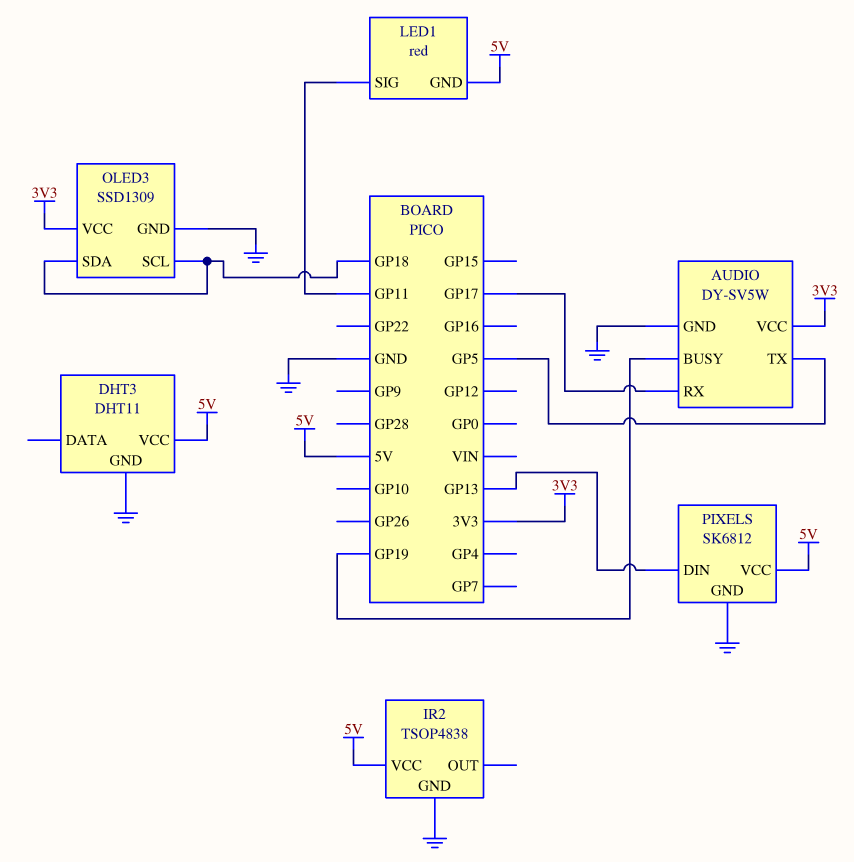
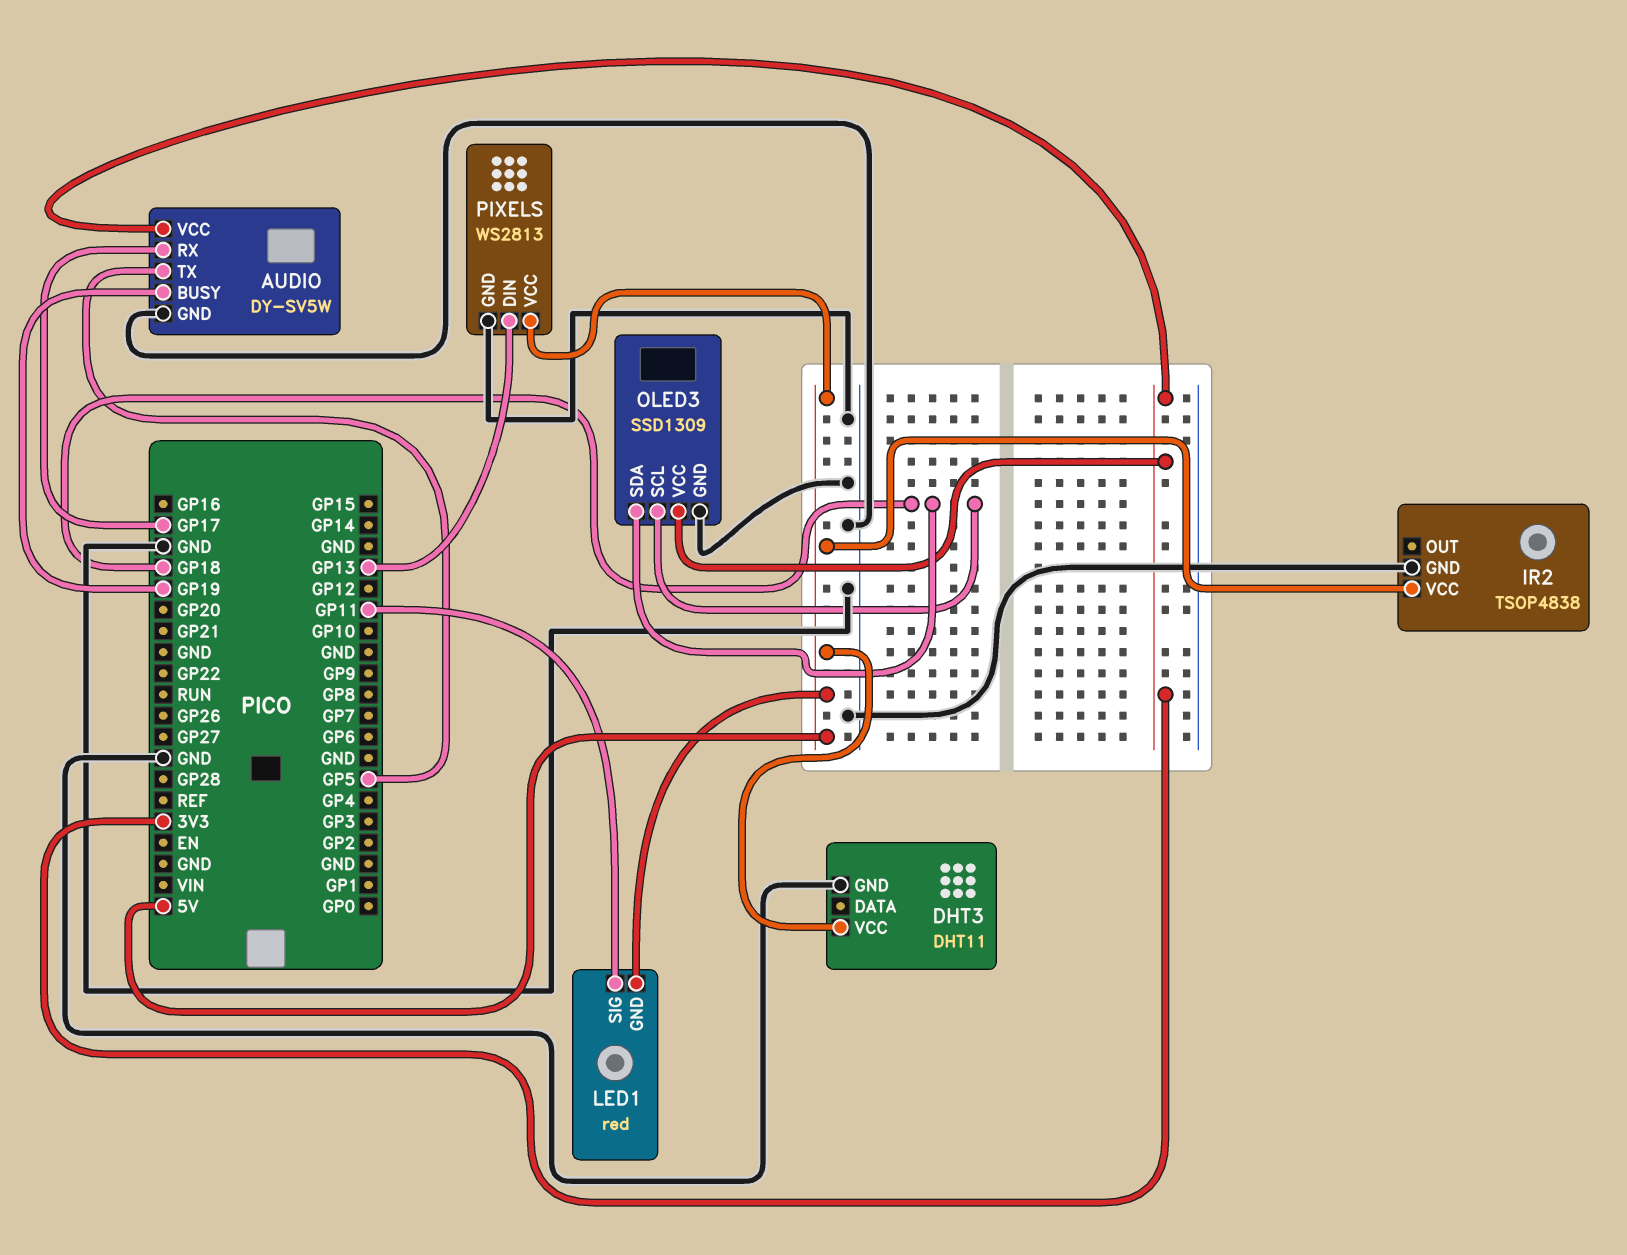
PIXELS: SK6812 -> WS2813

